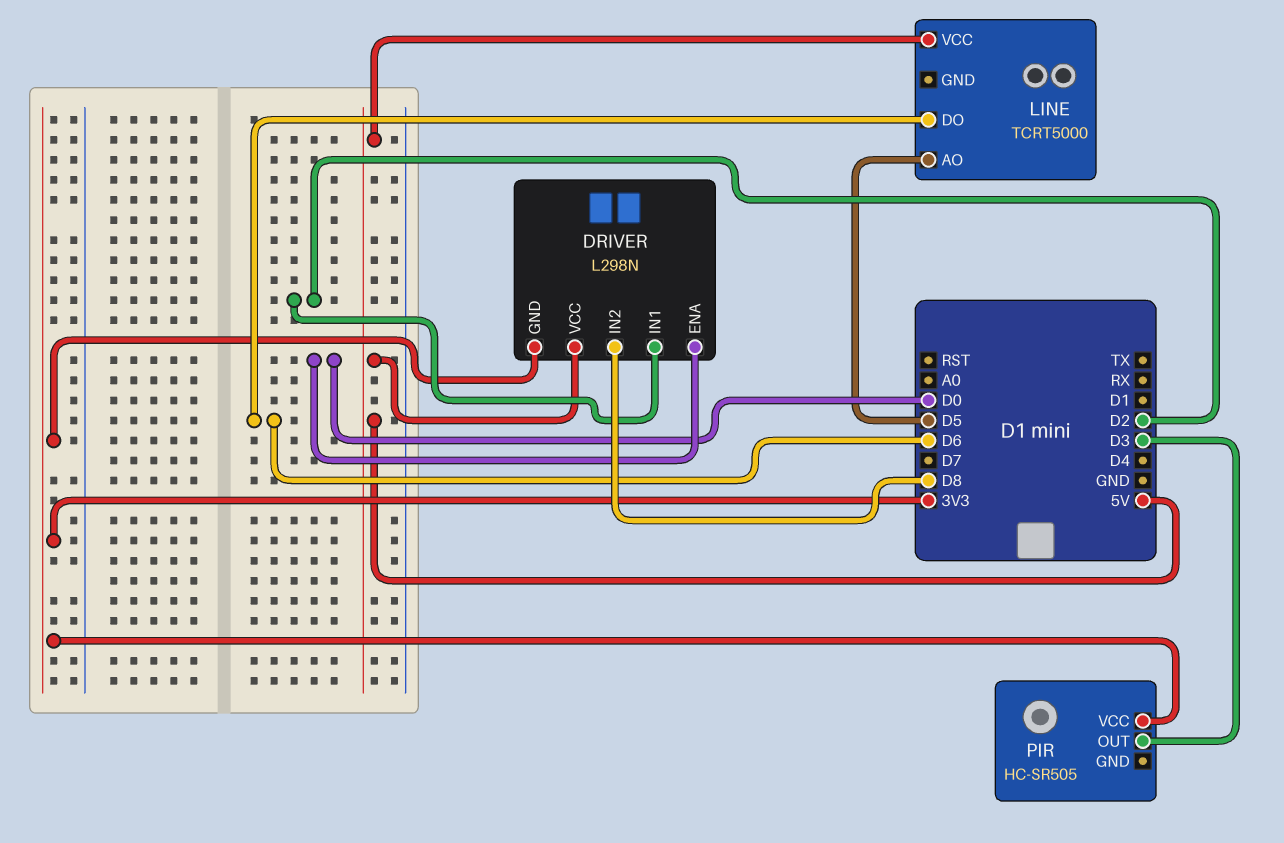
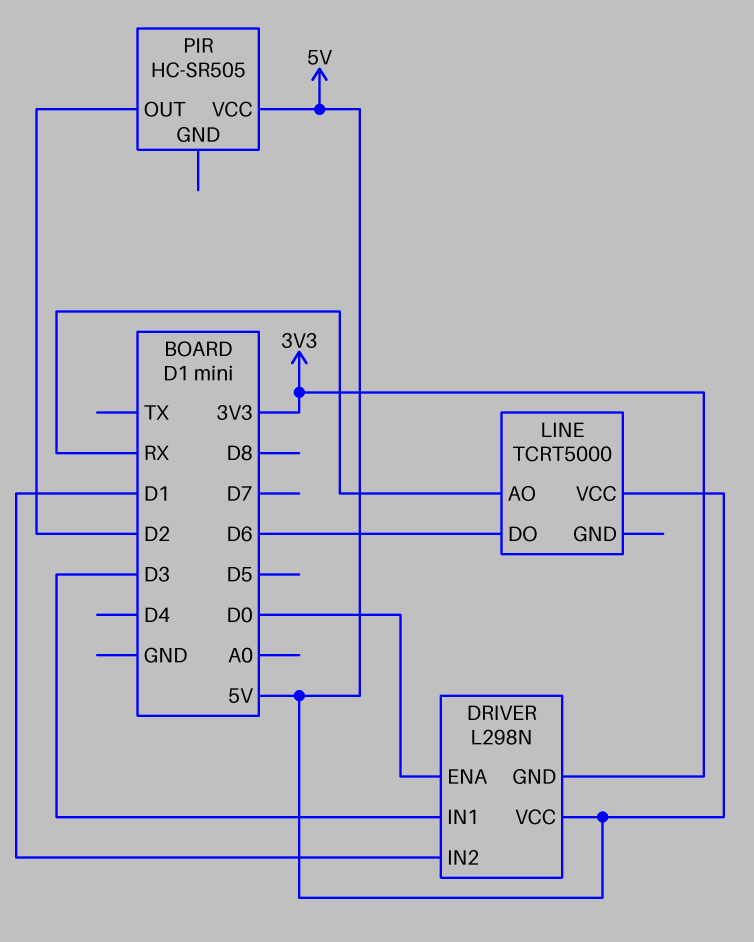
DRIVER pin IN1: D2 -> D3
DRIVER pin IN2: D8 -> D1
LINE pin AO: D5 -> RX
PIR pin OUT: D3 -> D2
PIR pin VCC: 3V3 -> 5V

